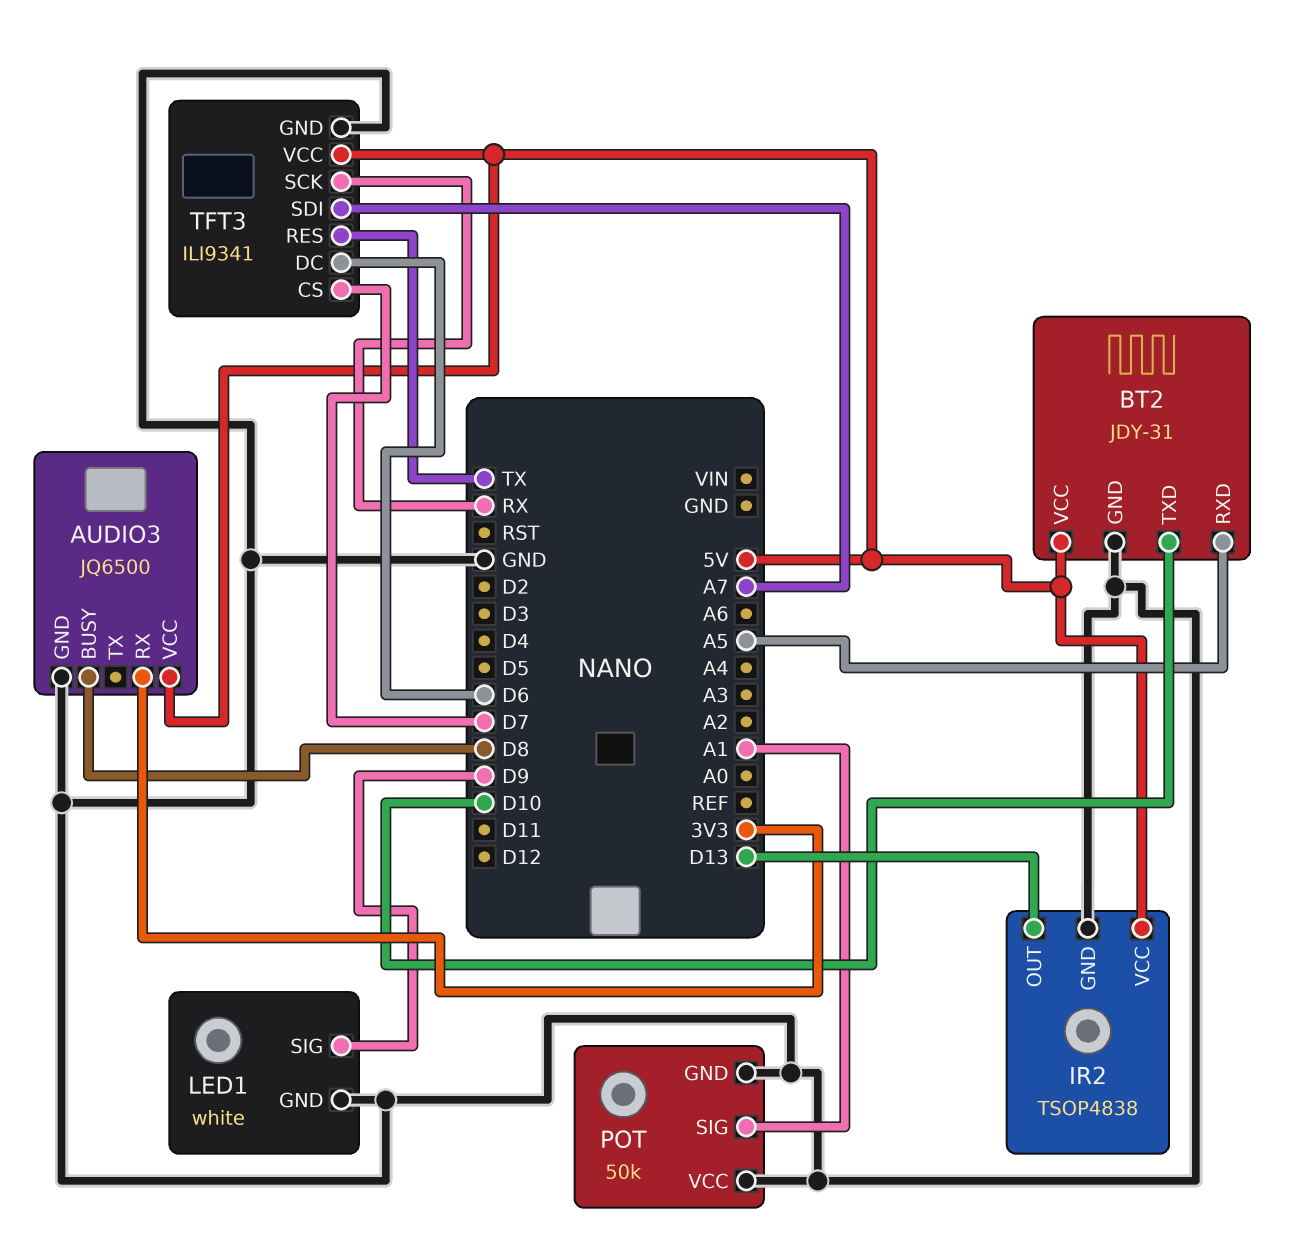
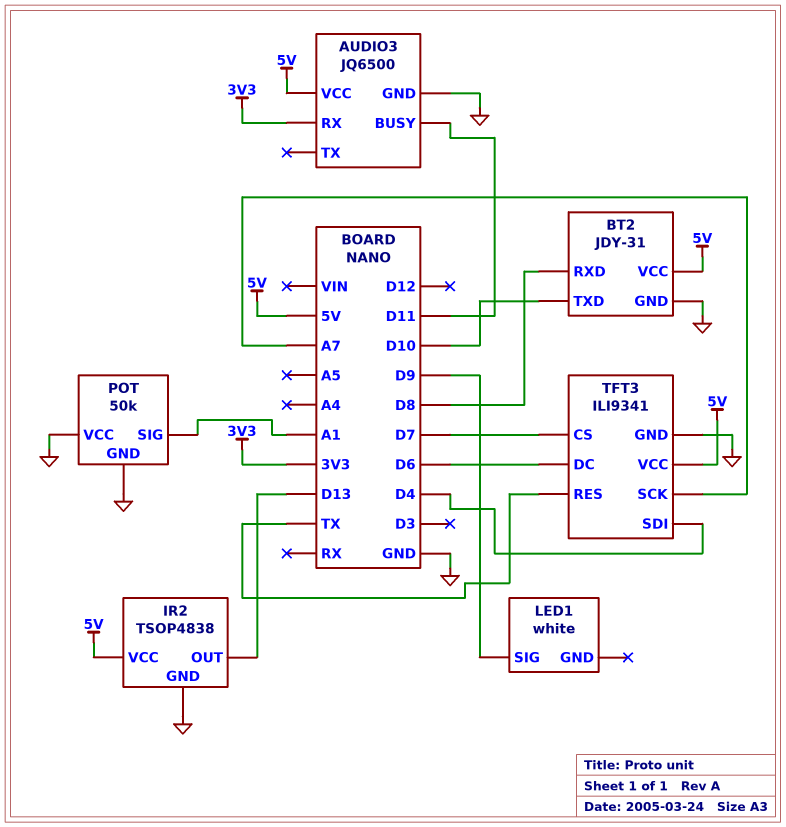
AUDIO3 pin BUSY: D8 -> D11
BT2 pin RXD: A5 -> D8
LED1 pin GND: GND -> none
TFT3 pin SCK: RX -> A7
TFT3 pin SDI: A7 -> D4

